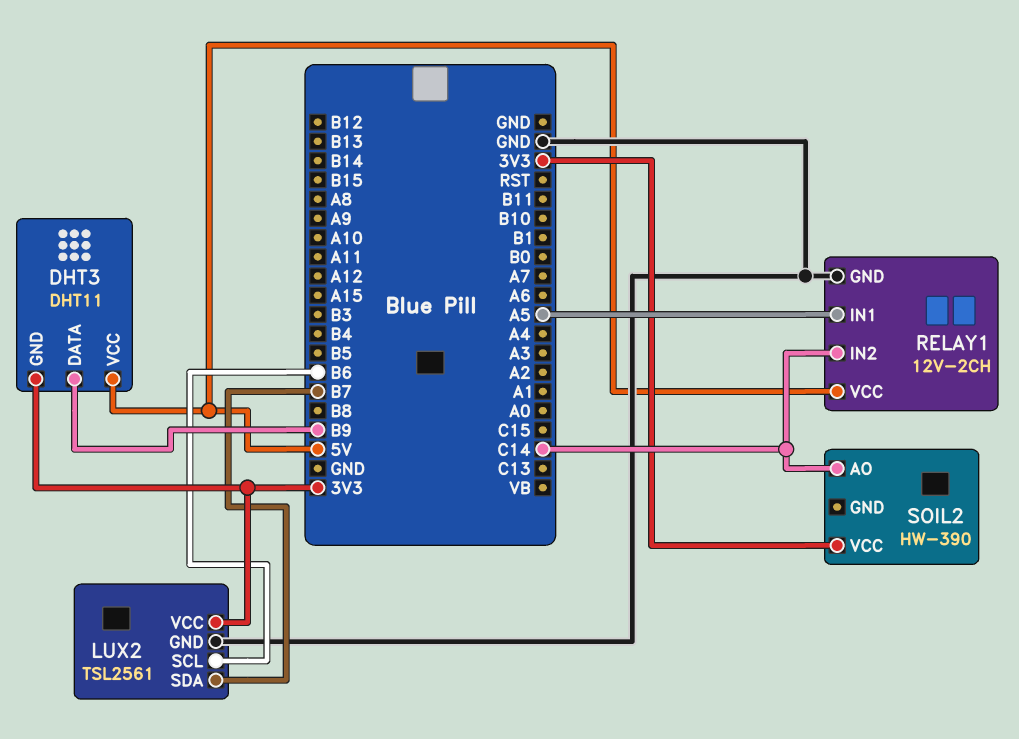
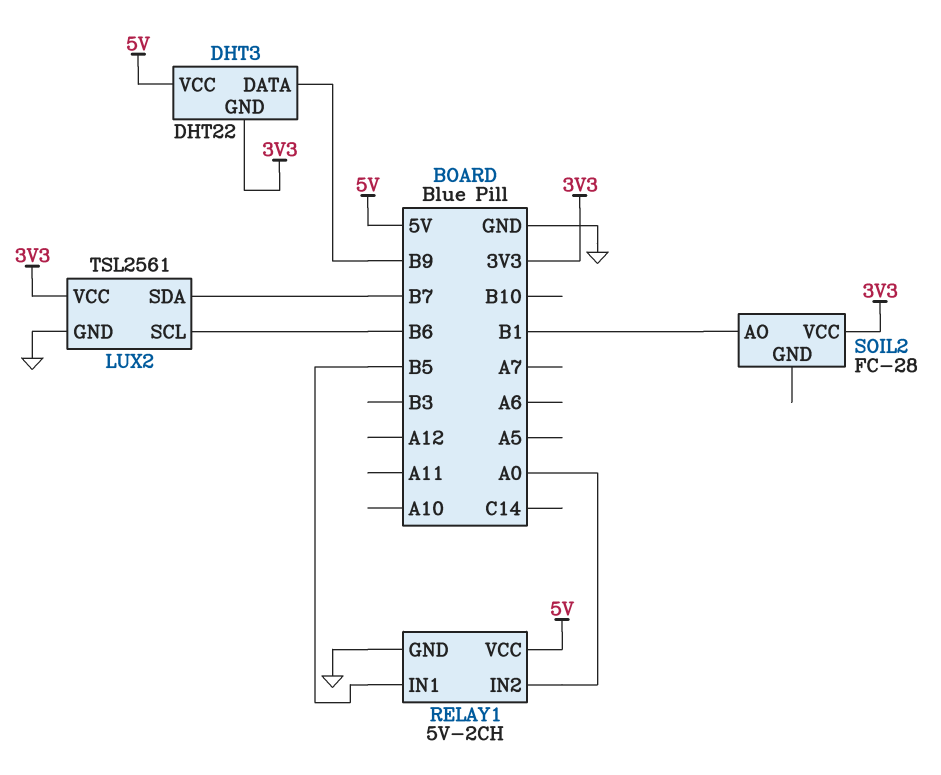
DHT3: DHT11 -> DHT22
RELAY1: 12V-2CH -> 5V-2CH
RELAY1 pin IN1: A5 -> B5
RELAY1 pin IN2: C14 -> A0
SOIL2: HW-390 -> FC-28
SOIL2 pin AO: C14 -> B1

